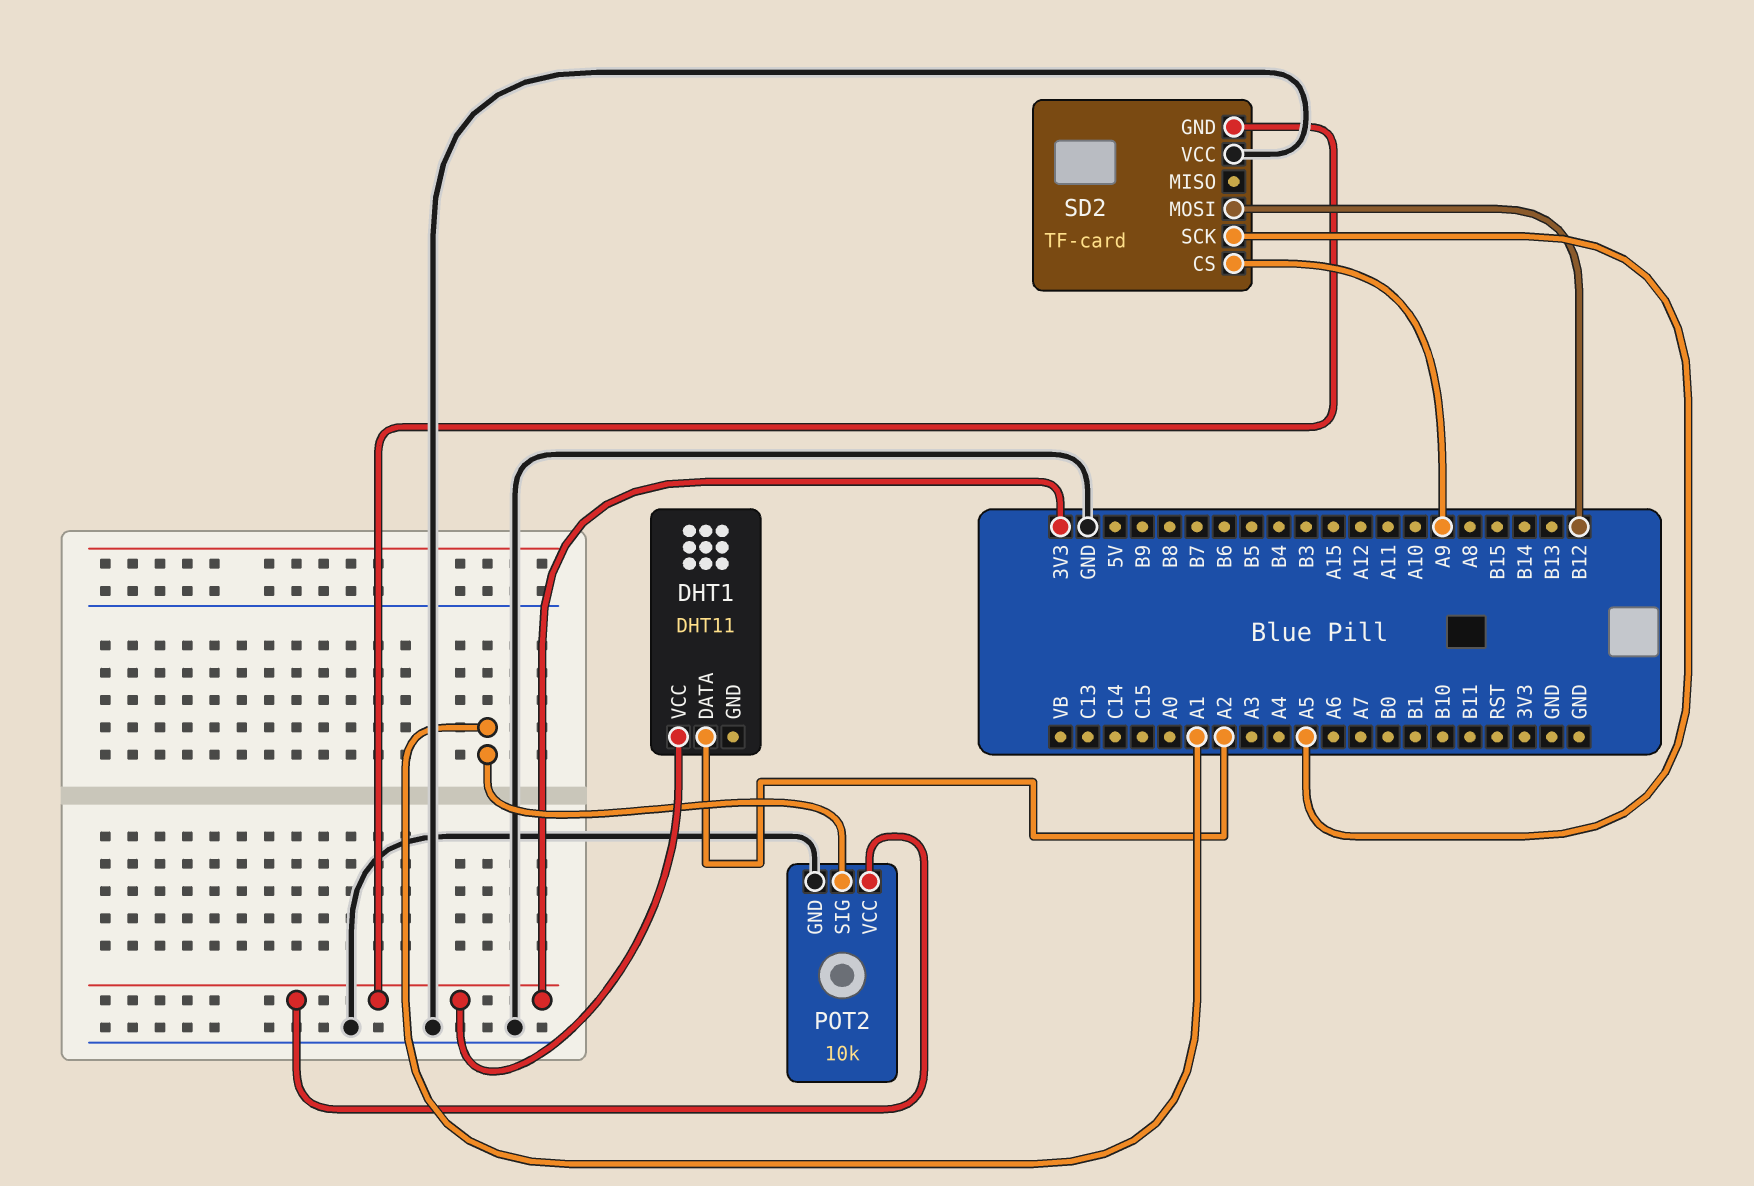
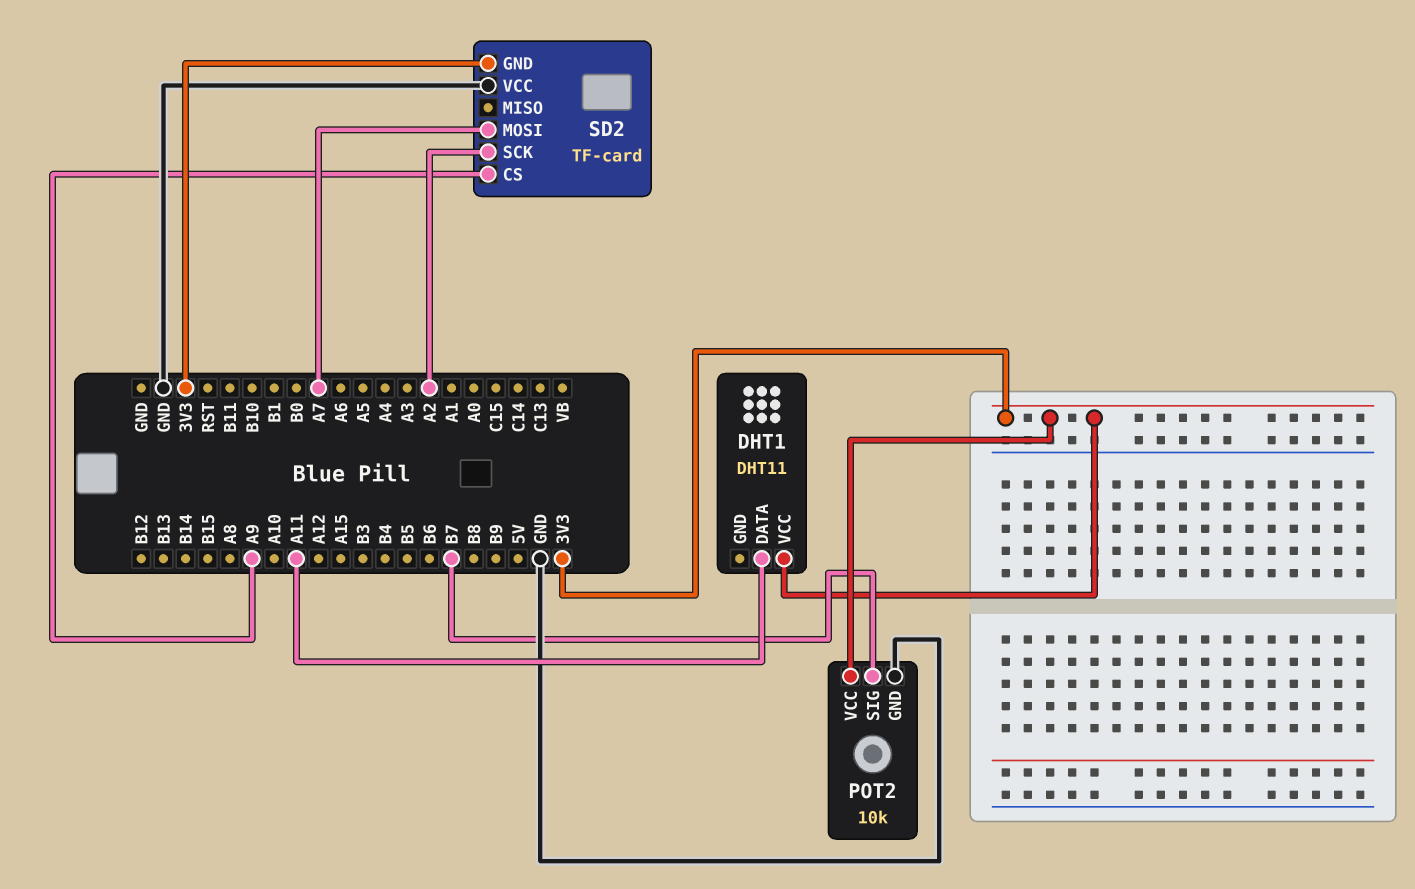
DHT1 pin DATA: A2 -> A11
POT2 pin SIG: A1 -> B7
SD2 pin MOSI: B12 -> A7
SD2 pin SCK: A5 -> A2

